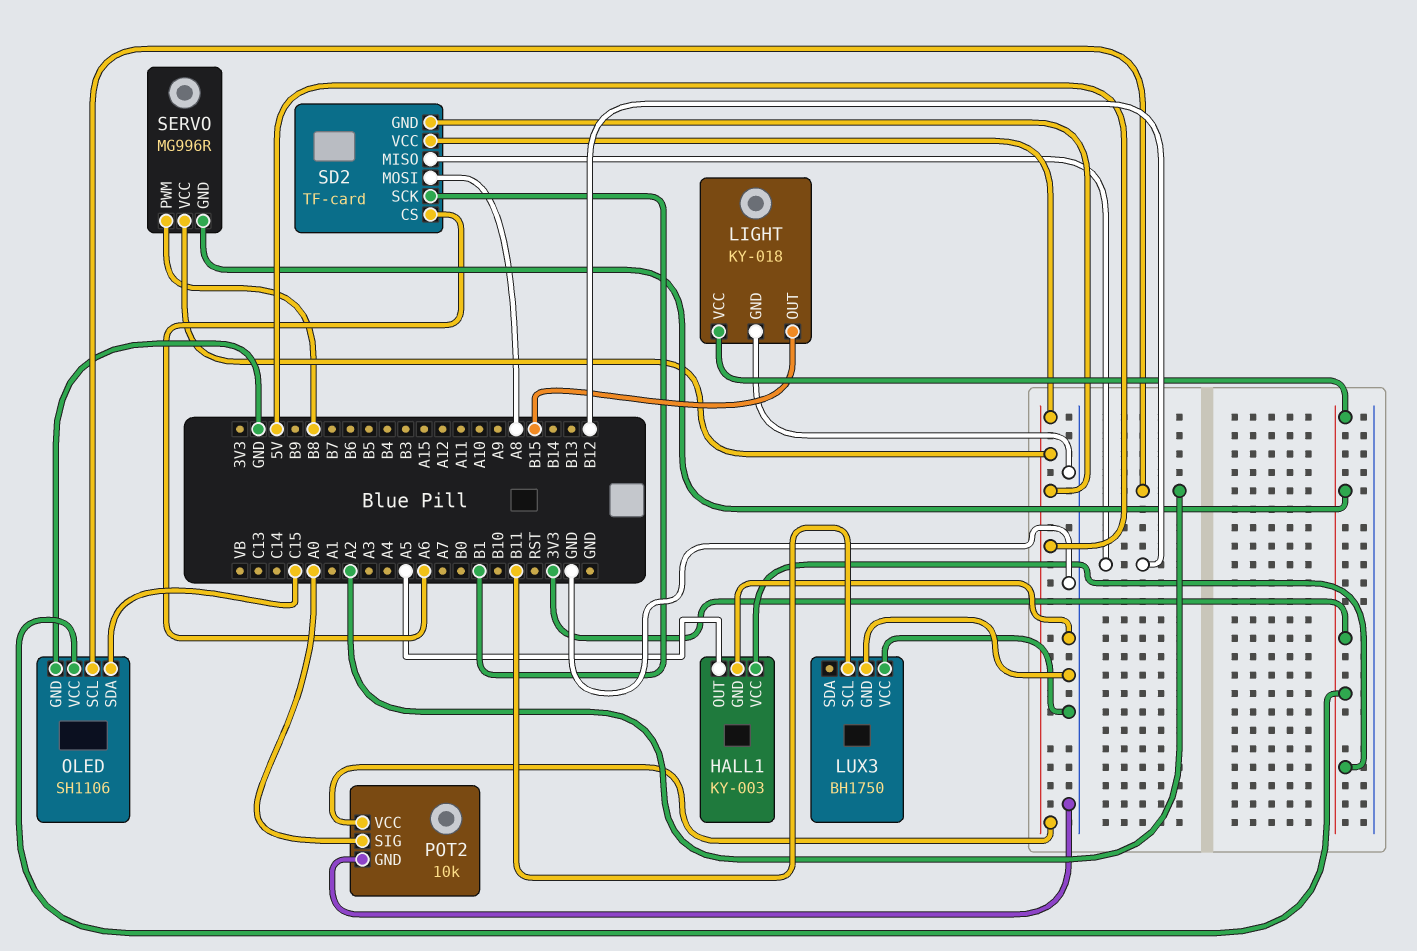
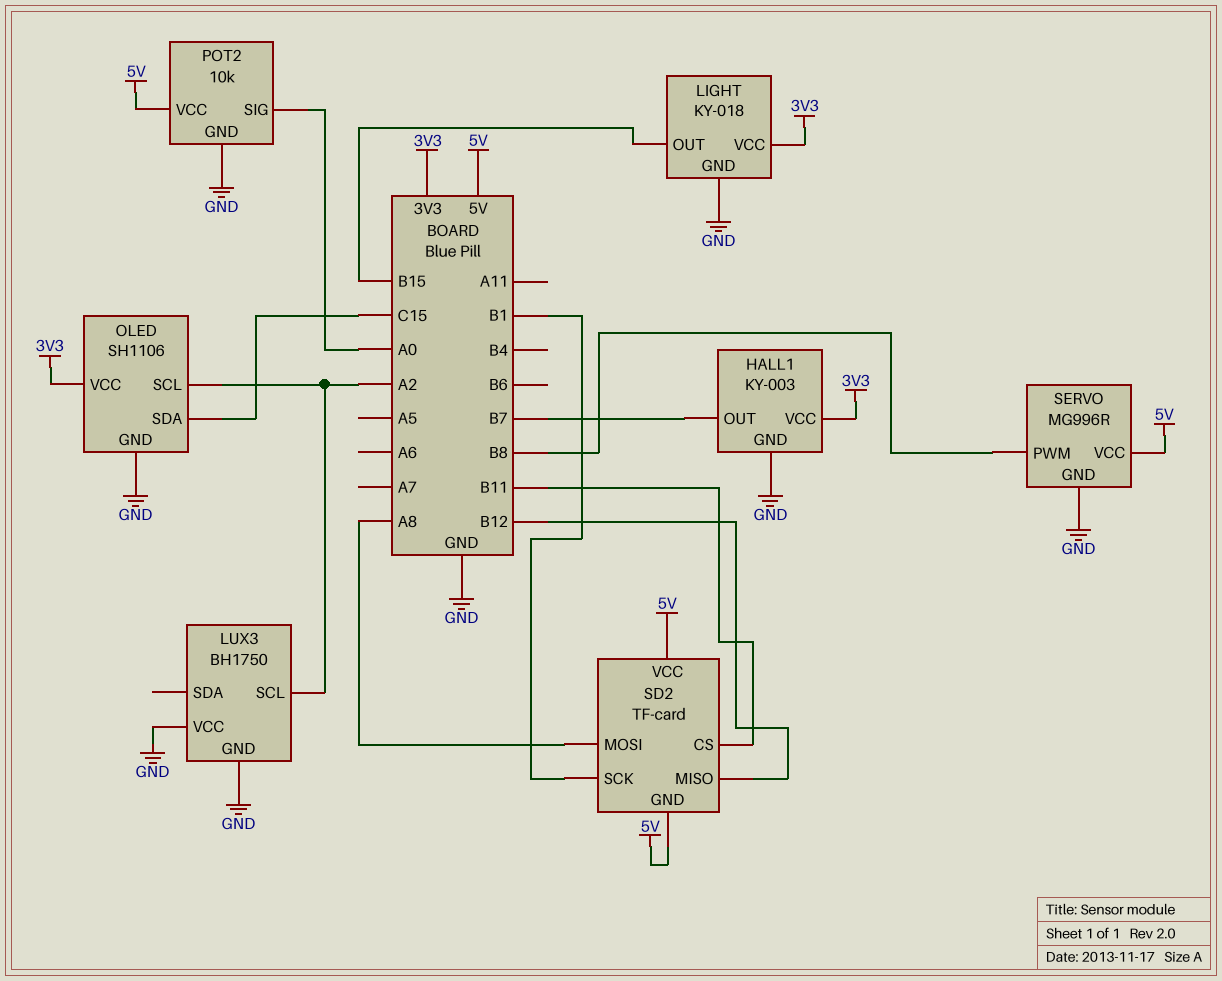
HALL1 pin OUT: A5 -> B7
LUX3 pin SCL: B11 -> A2
SD2 pin CS: A6 -> B11
SERVO pin GND: 3V3 -> GND

